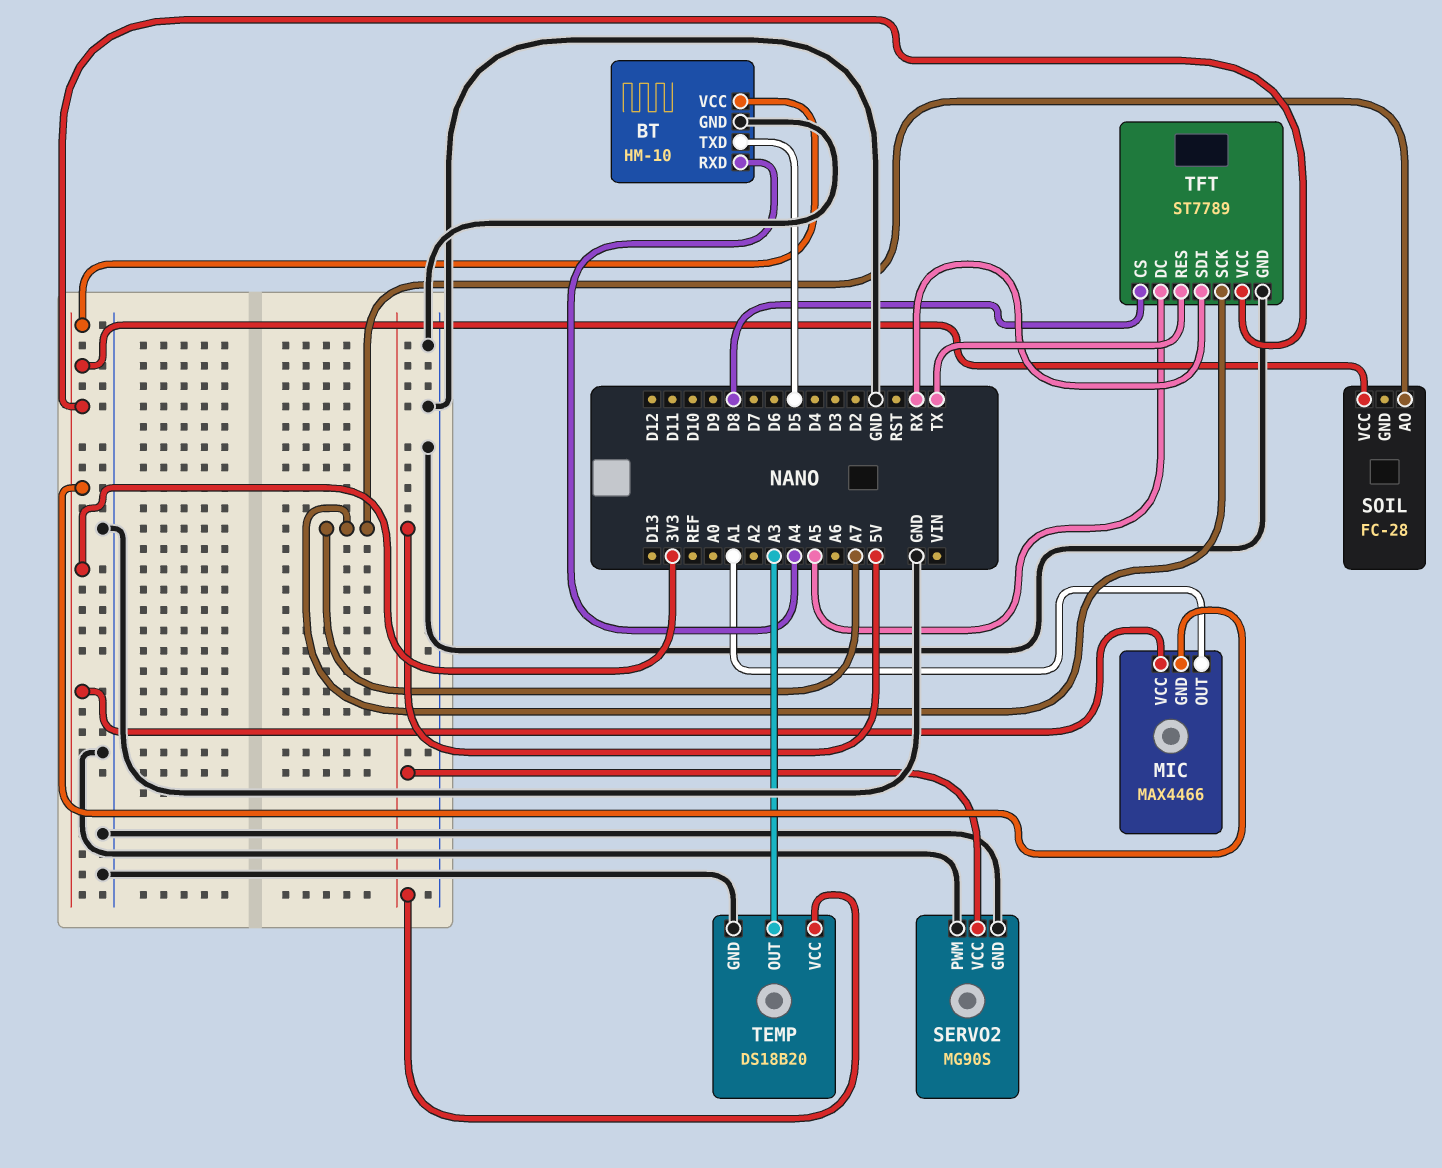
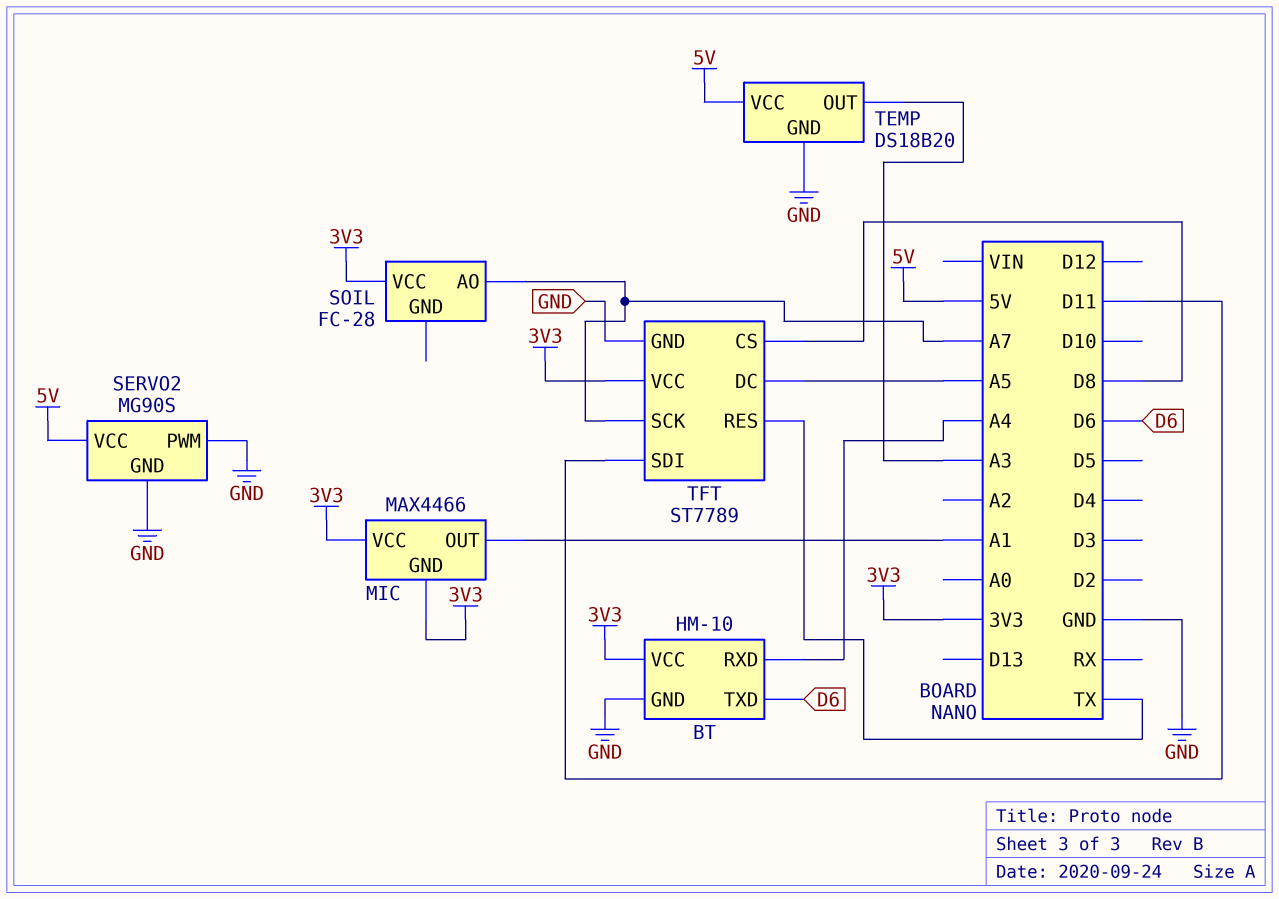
BT pin TXD: D5 -> D6
TFT pin SDI: RX -> D11

